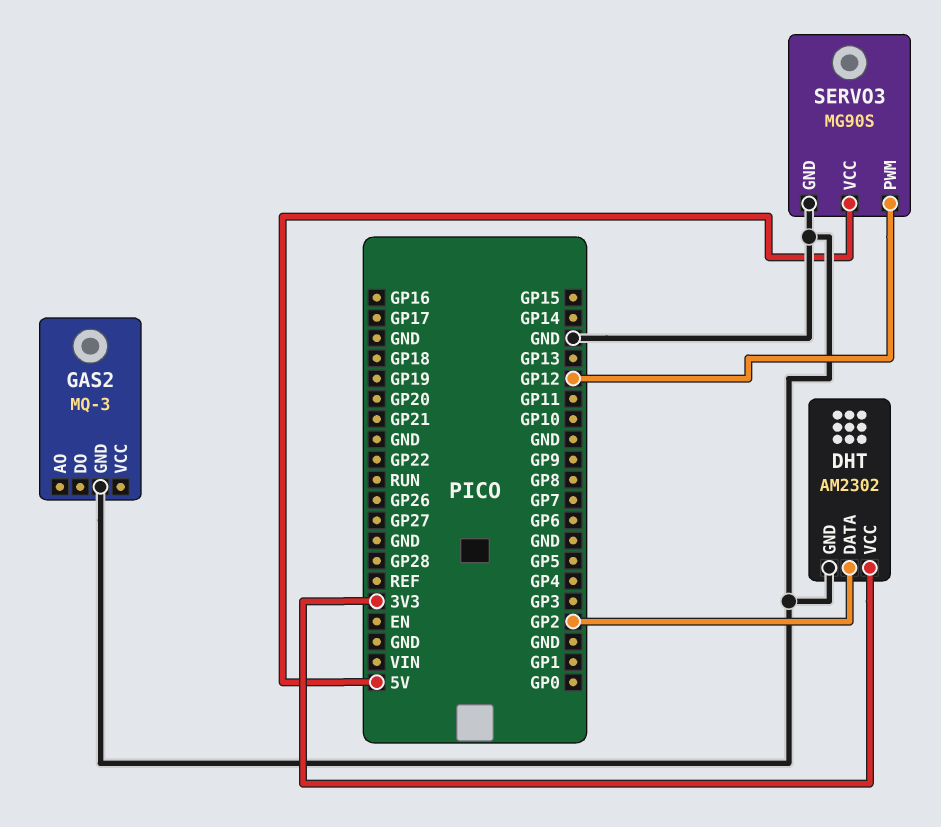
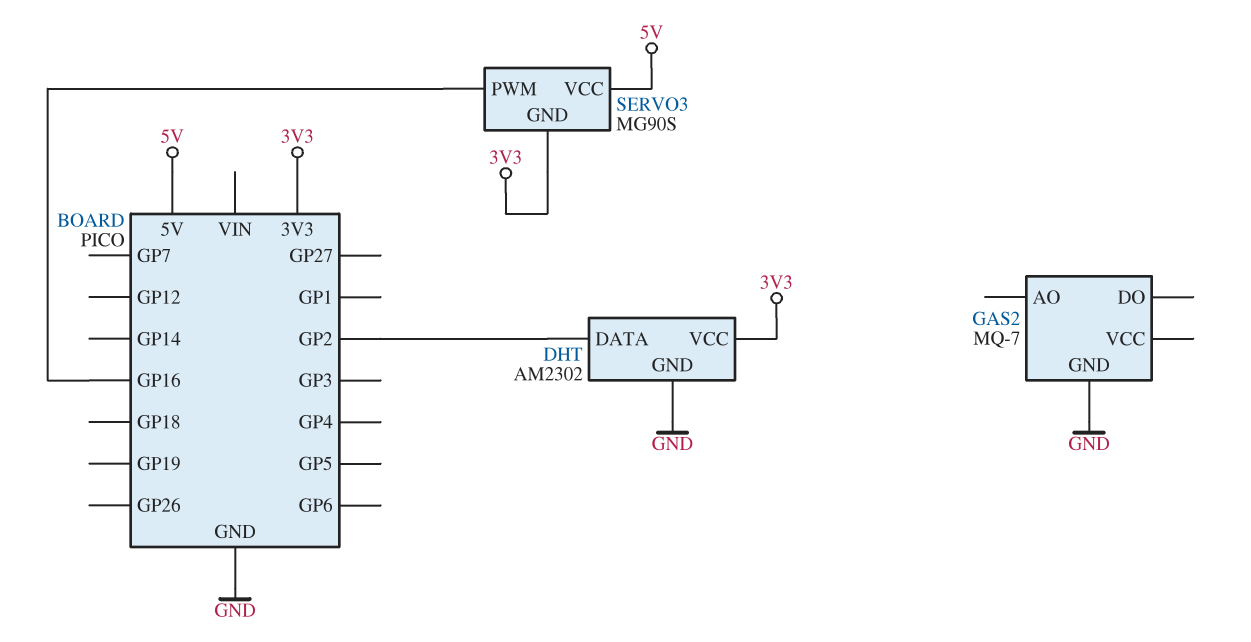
GAS2: MQ-3 -> MQ-7
SERVO3 pin GND: GND -> 3V3
SERVO3 pin PWM: GP12 -> GP16

